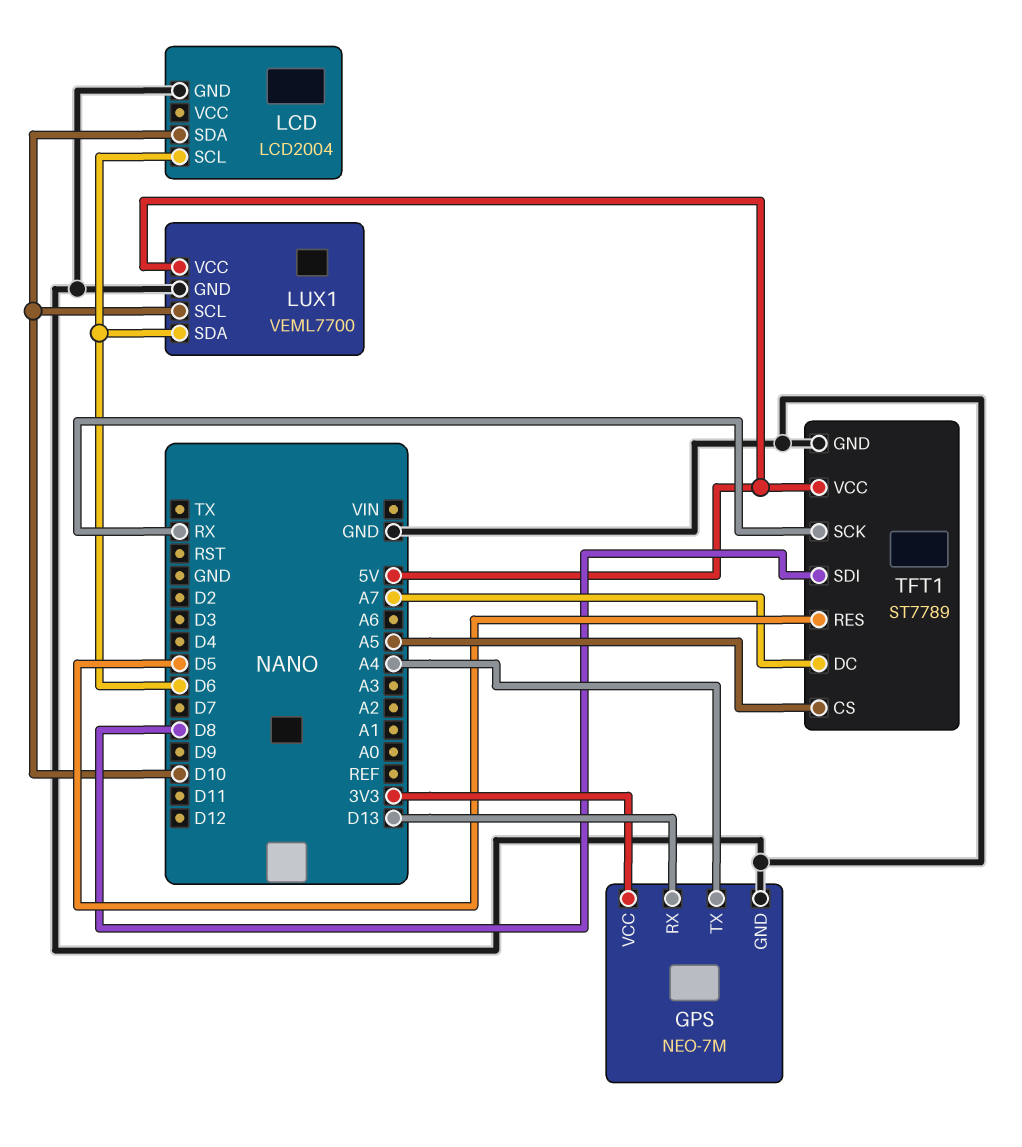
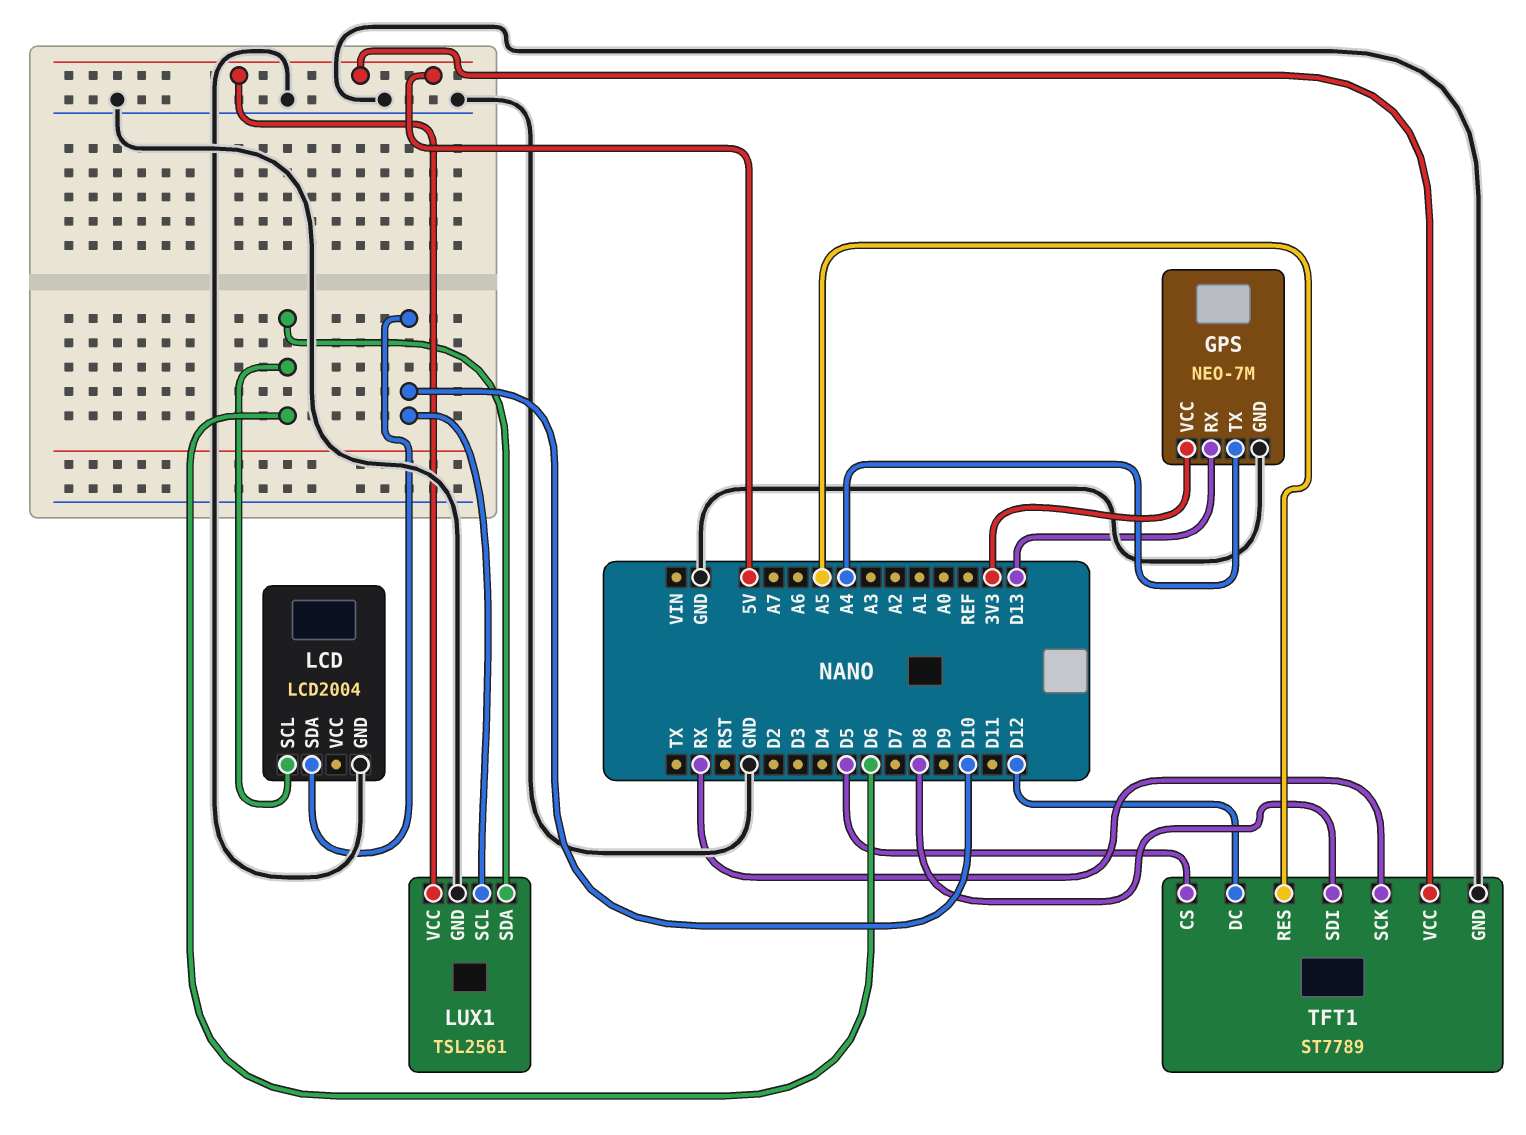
LUX1: VEML7700 -> TSL2561
TFT1 pin CS: A5 -> D5
TFT1 pin DC: A7 -> D12
TFT1 pin RES: D5 -> A5

